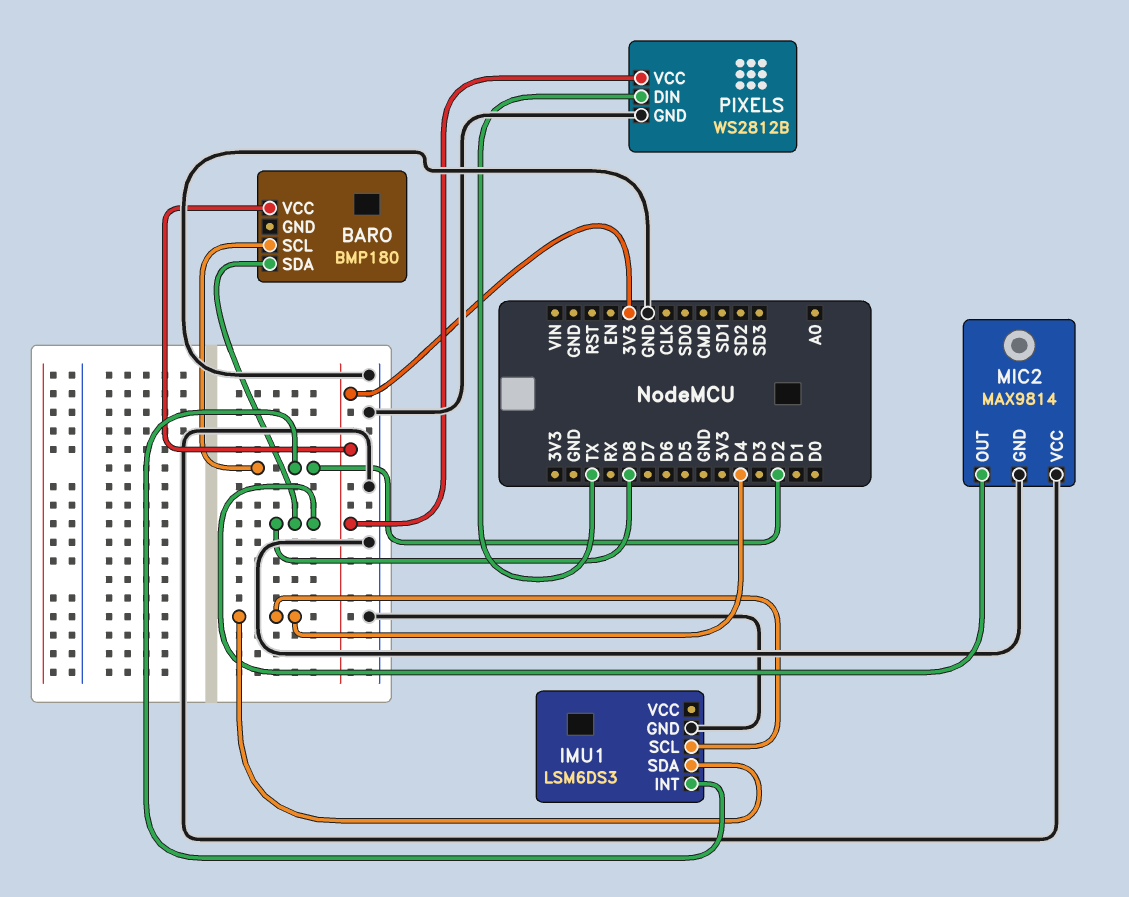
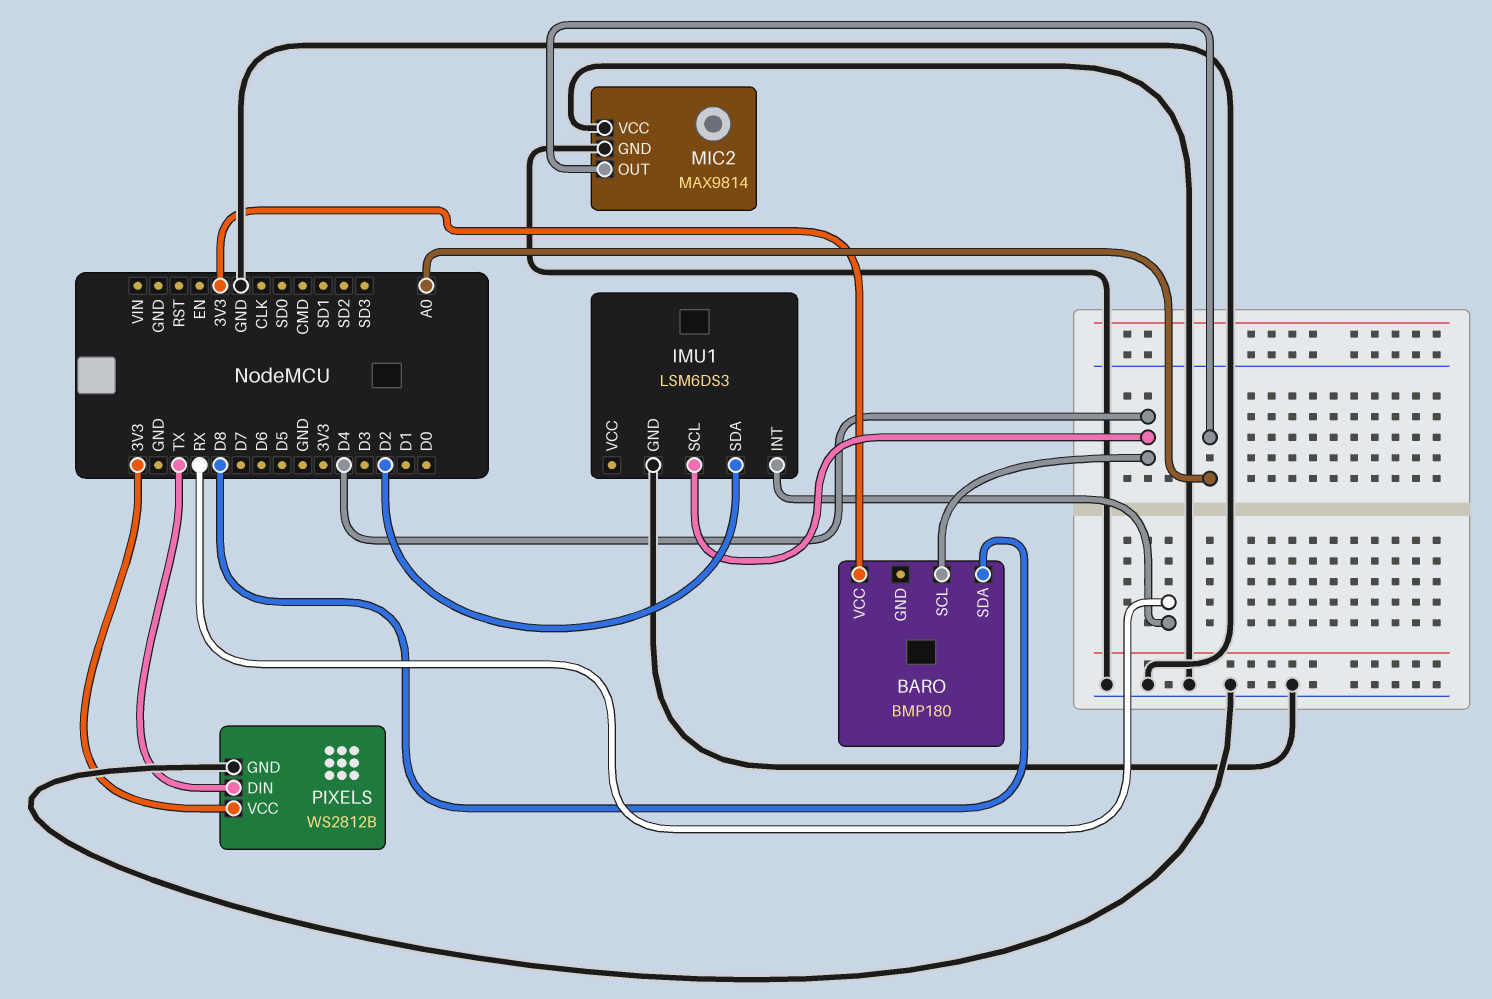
BARO pin SCL: D2 -> D4
IMU1 pin INT: D2 -> RX
IMU1 pin SDA: D4 -> D2
MIC2 pin OUT: D8 -> A0

